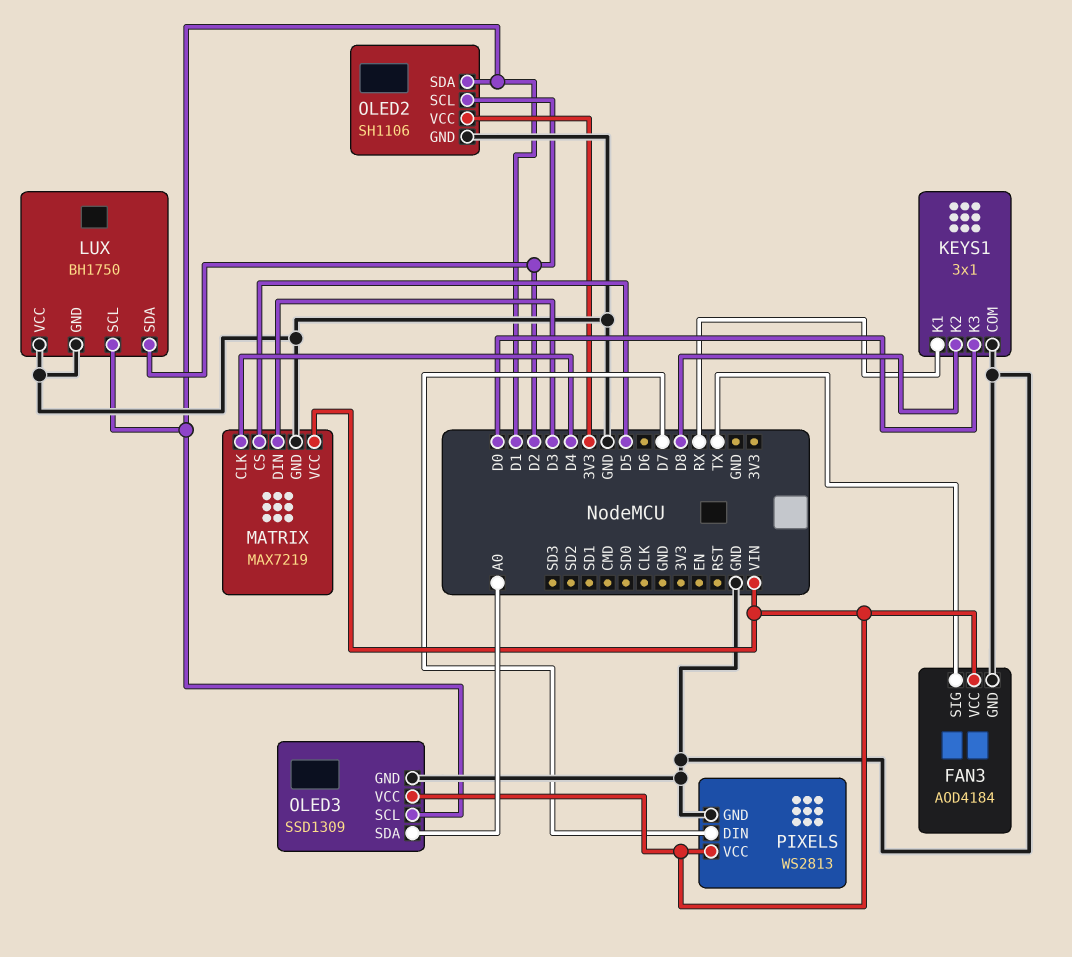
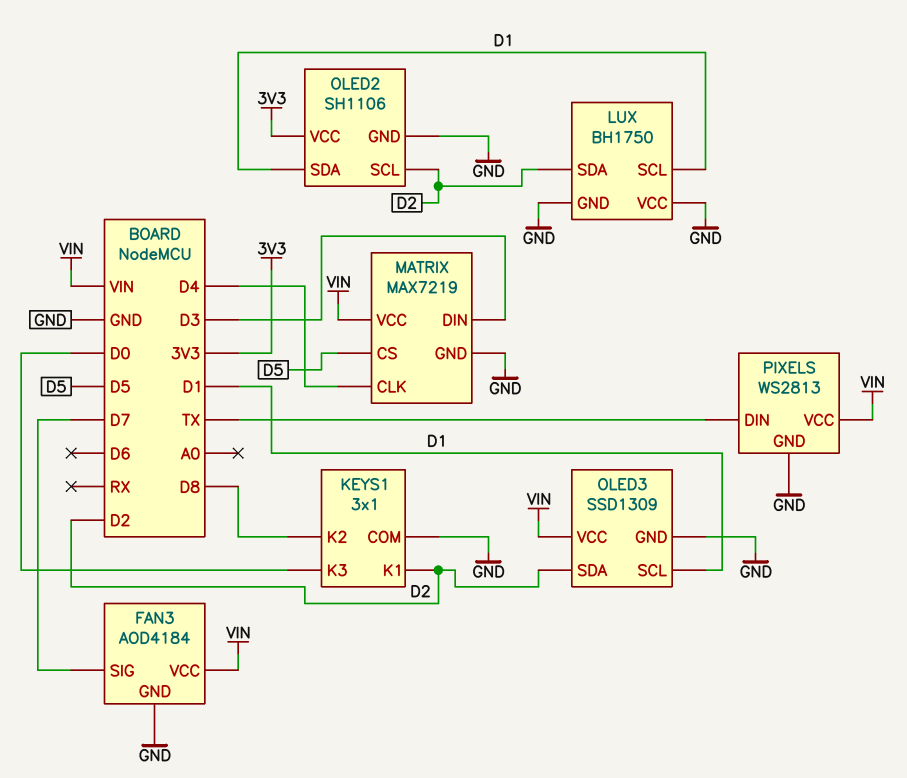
FAN3 pin SIG: TX -> D7
KEYS1 pin K1: RX -> D2
OLED3 pin SDA: A0 -> D2
PIXELS pin DIN: D7 -> TX

